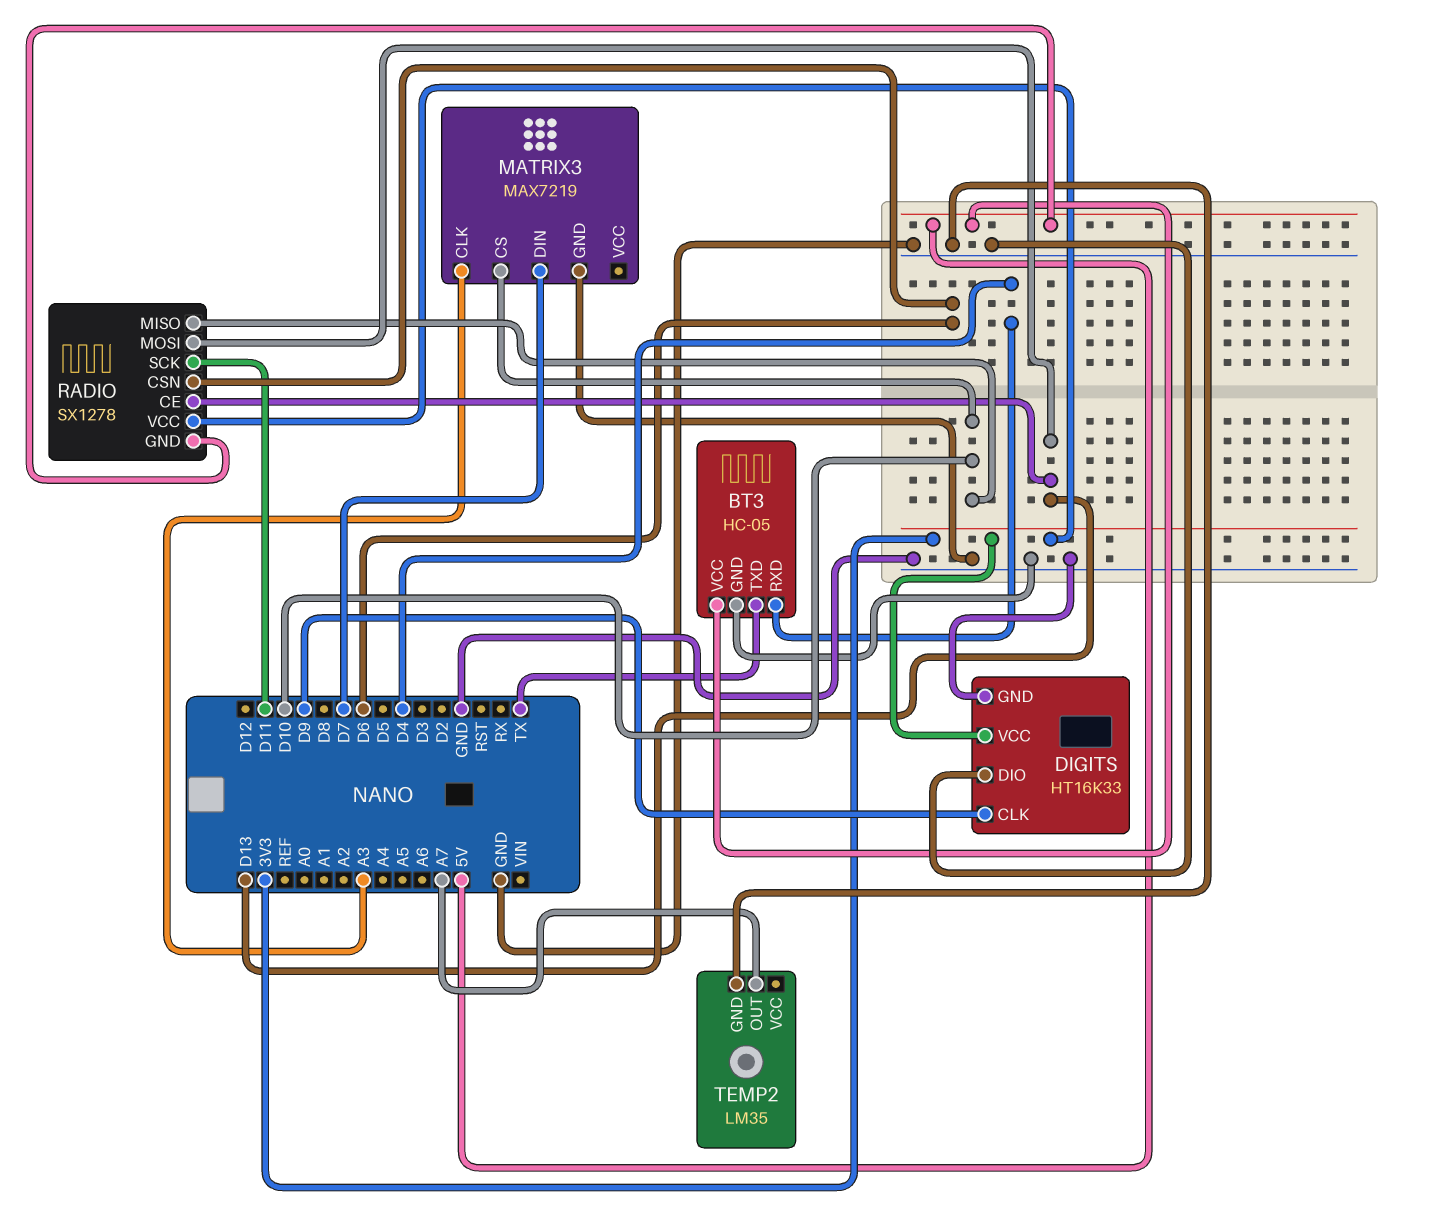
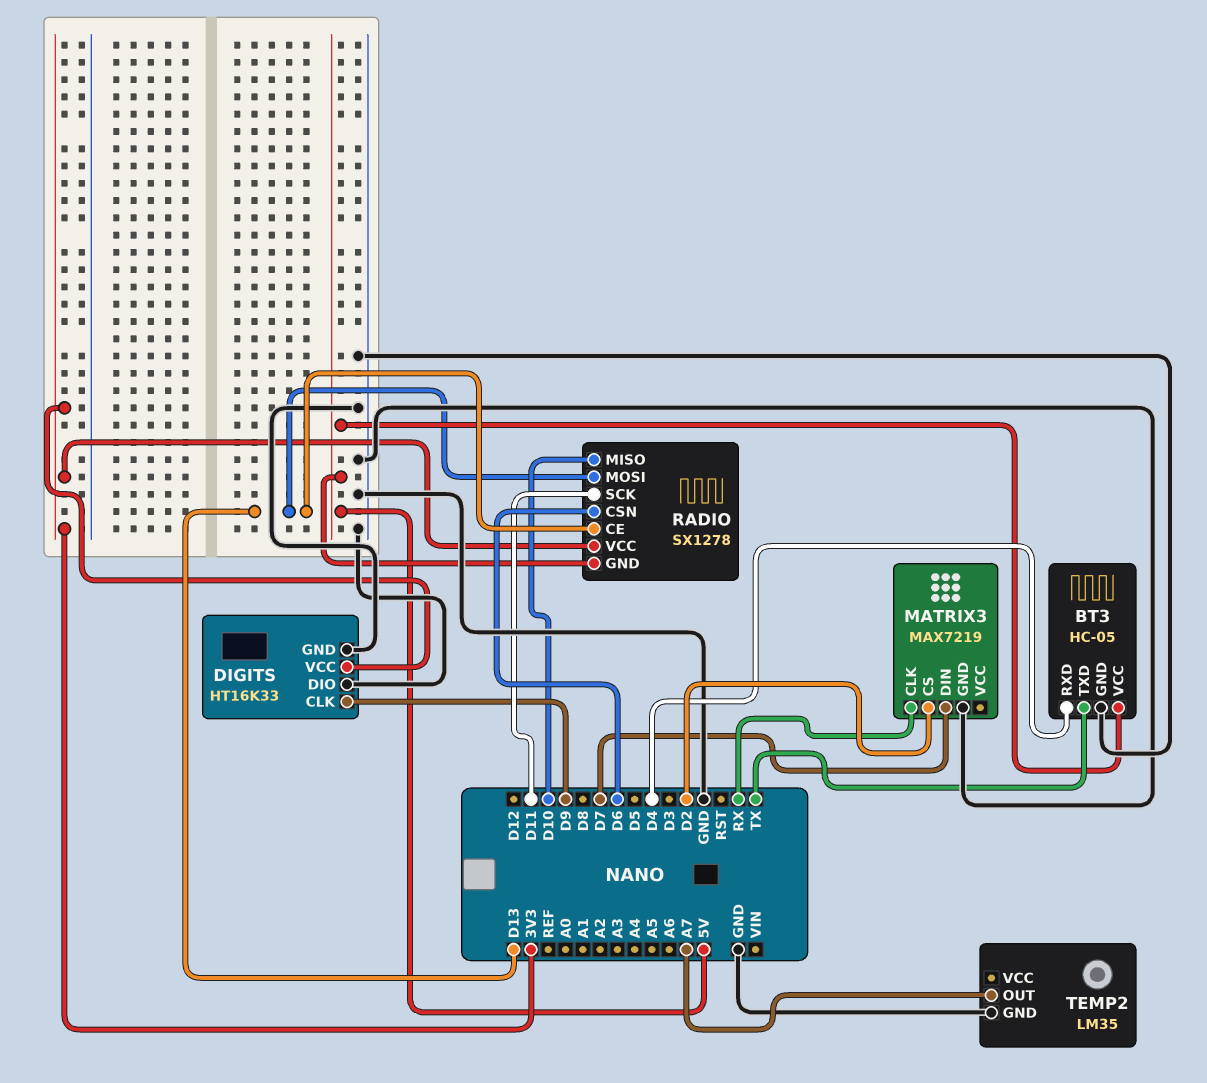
MATRIX3 pin CLK: A3 -> RX
MATRIX3 pin CS: D10 -> D2

